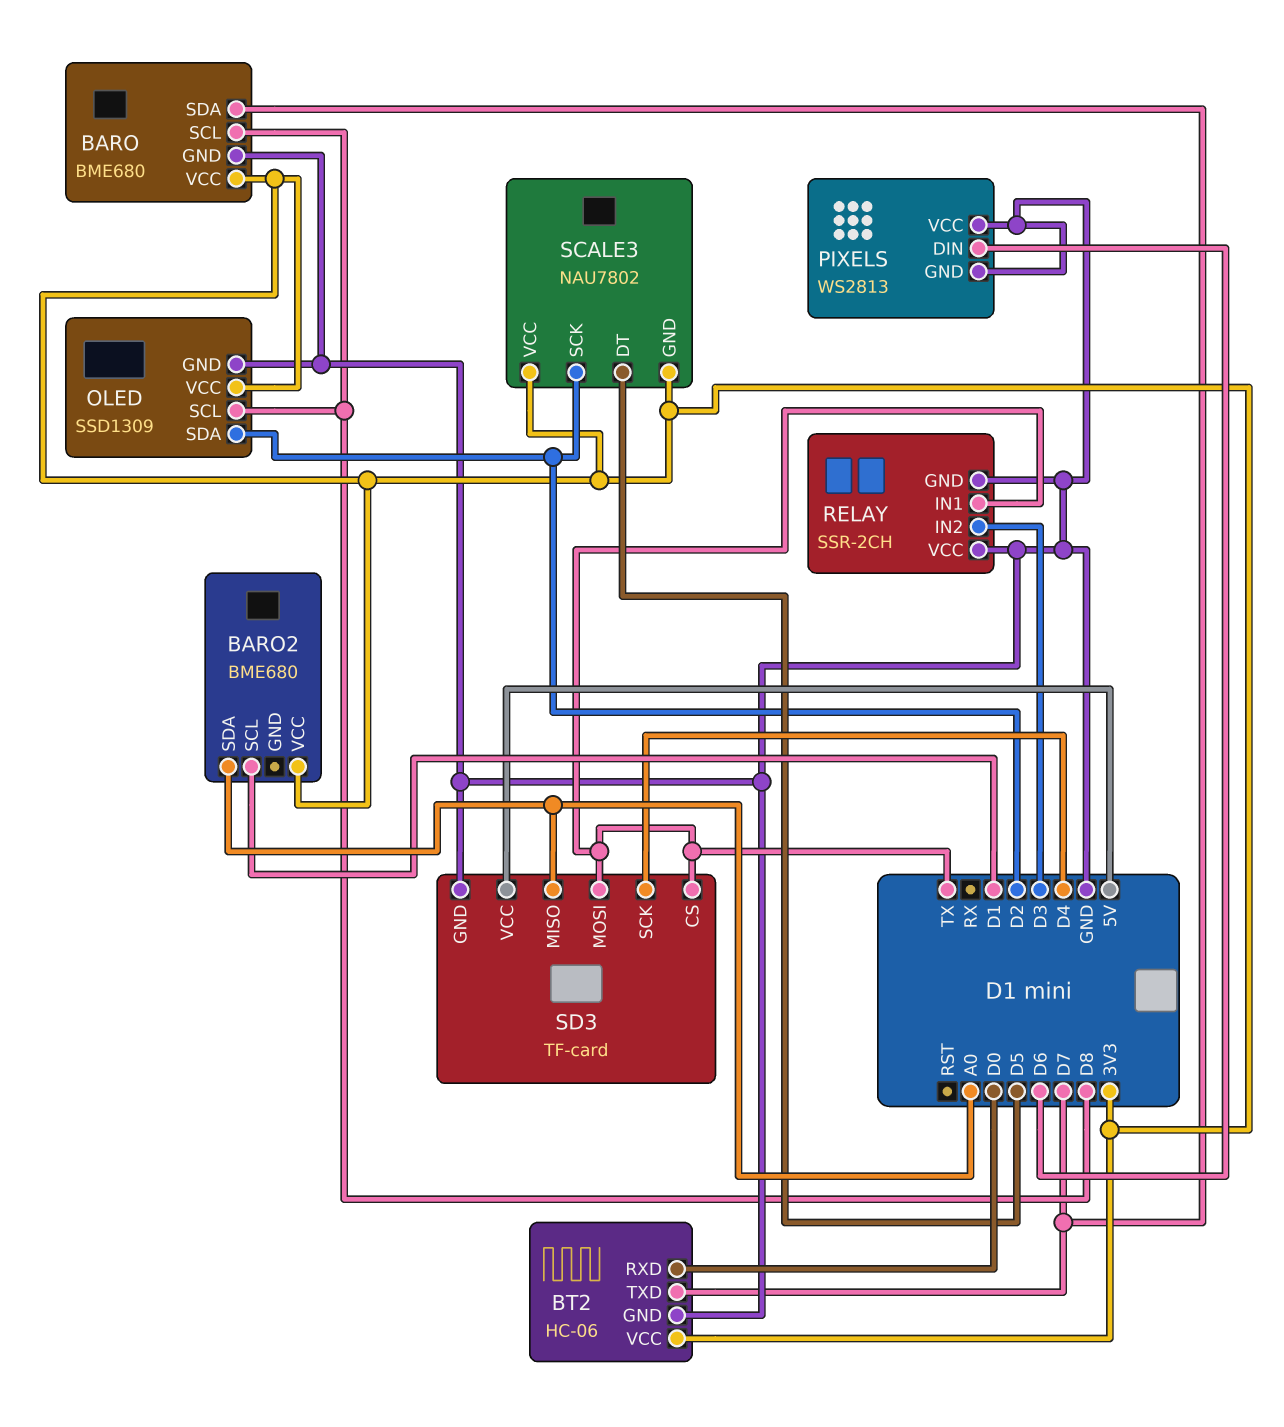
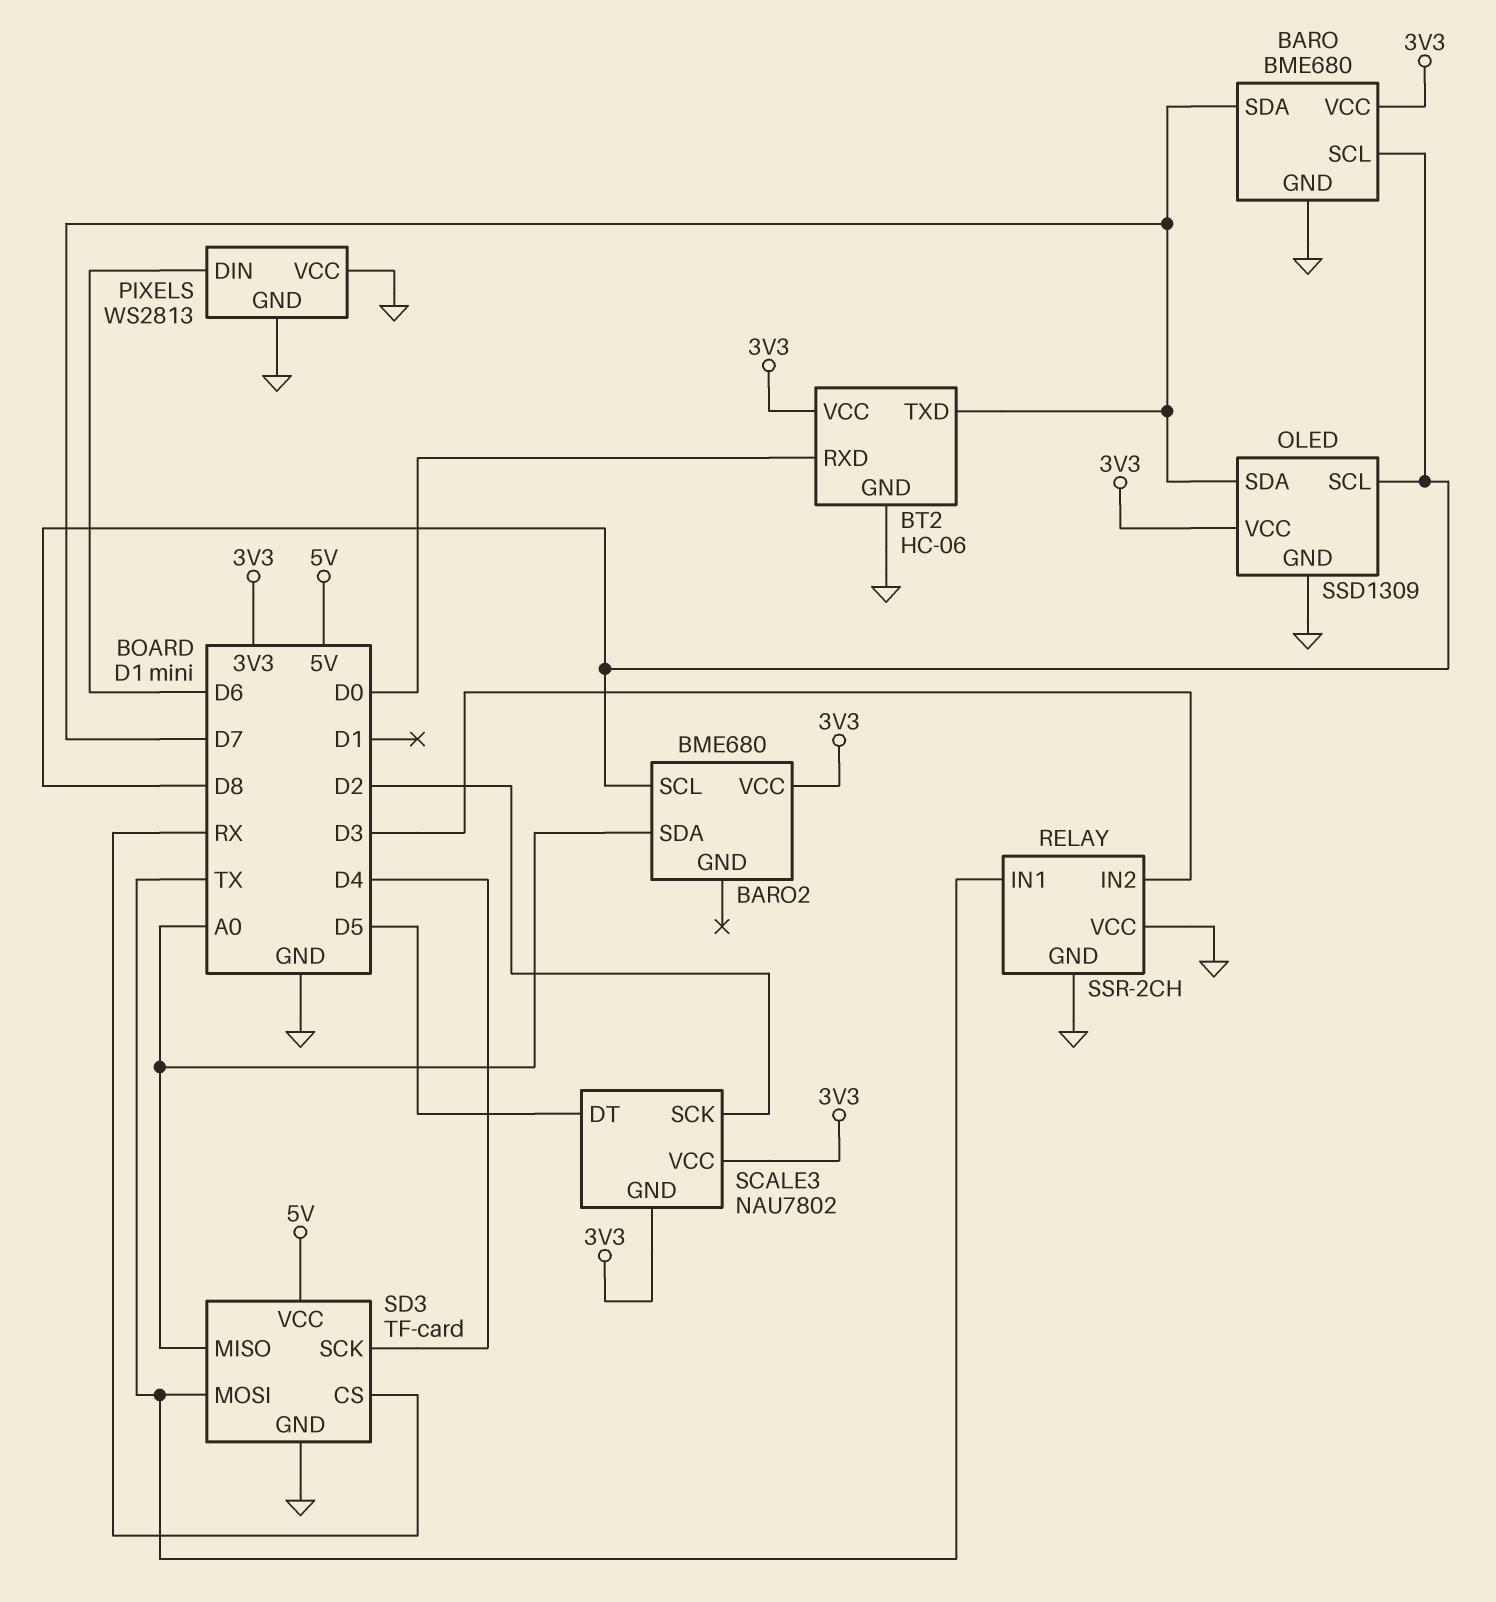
BARO2 pin SCL: D1 -> D8
OLED pin SDA: D2 -> D7
SD3 pin CS: TX -> RX

